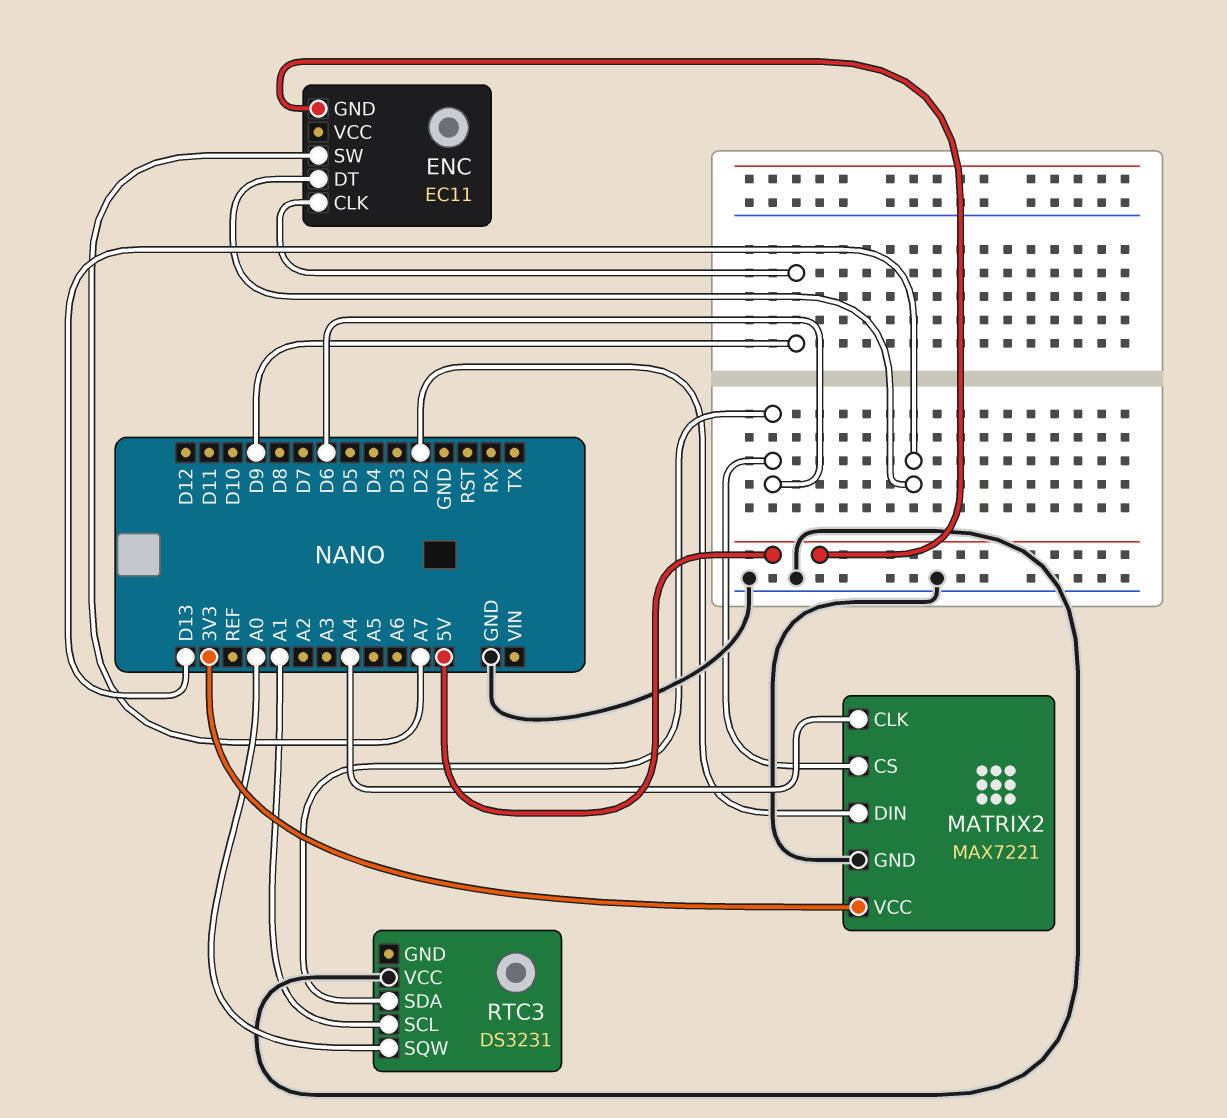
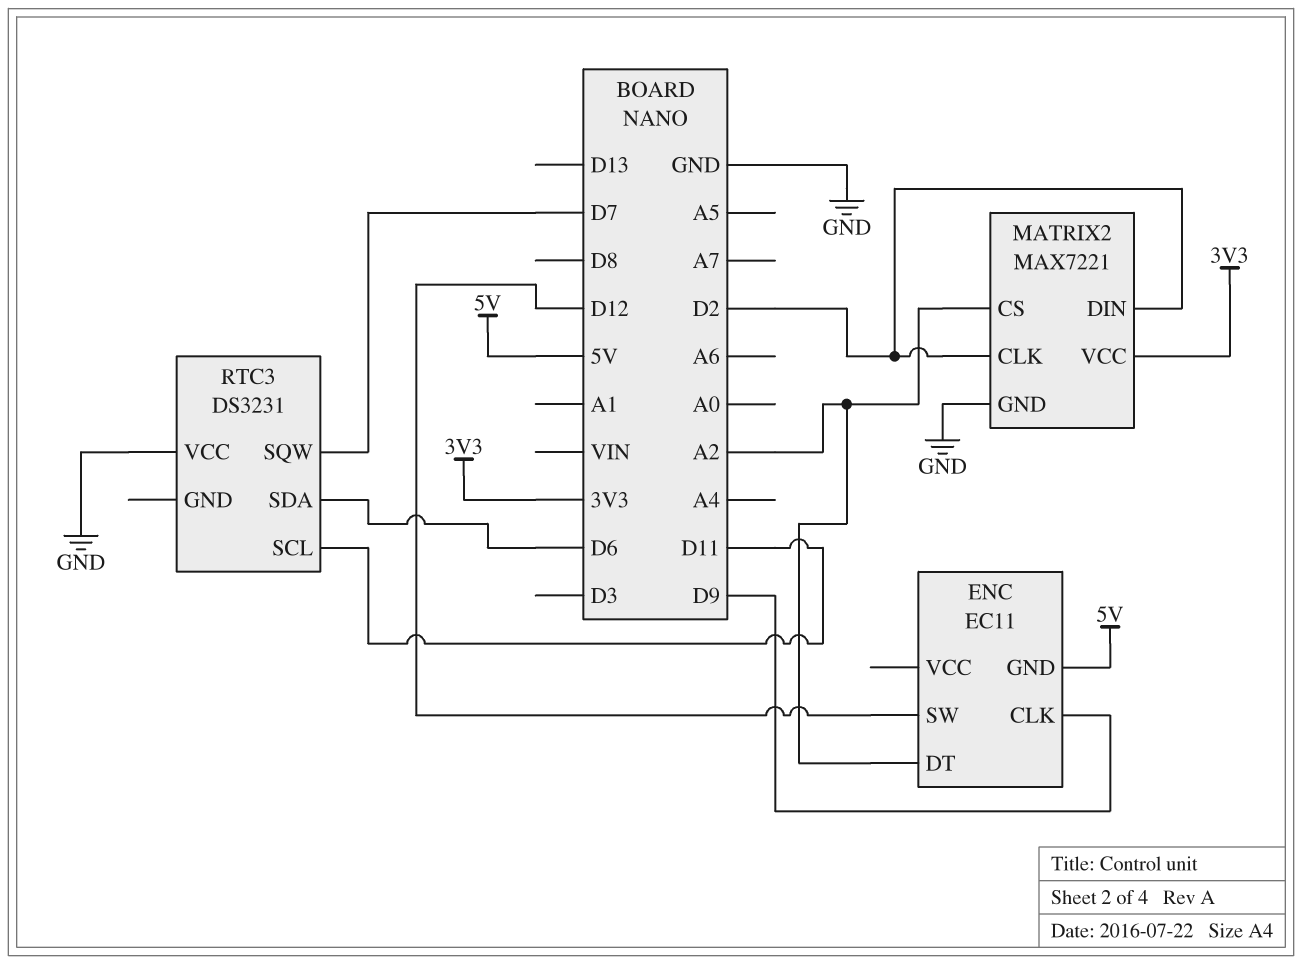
ENC pin DT: D13 -> A2
ENC pin SW: A7 -> D12
MATRIX2 pin CLK: A4 -> D2
MATRIX2 pin CS: D6 -> A2
RTC3 pin SCL: A1 -> D11
RTC3 pin SQW: A0 -> D7

